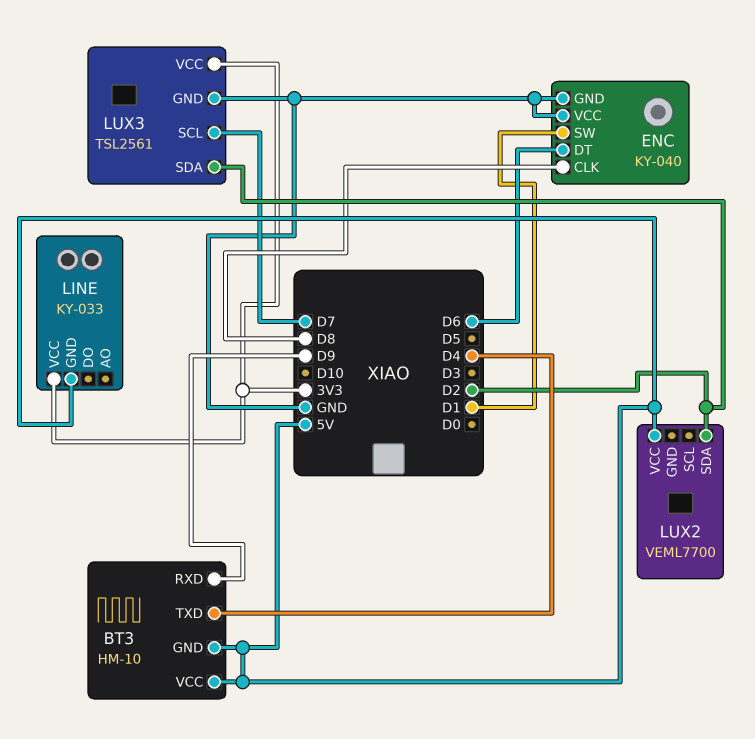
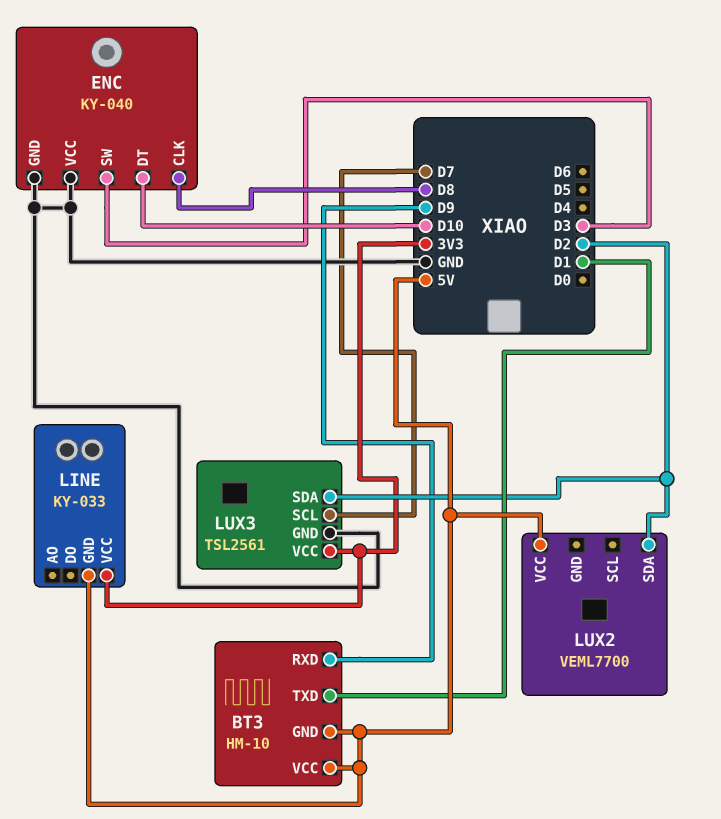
BT3 pin TXD: D4 -> D1
ENC pin DT: D6 -> D10
ENC pin SW: D1 -> D3

